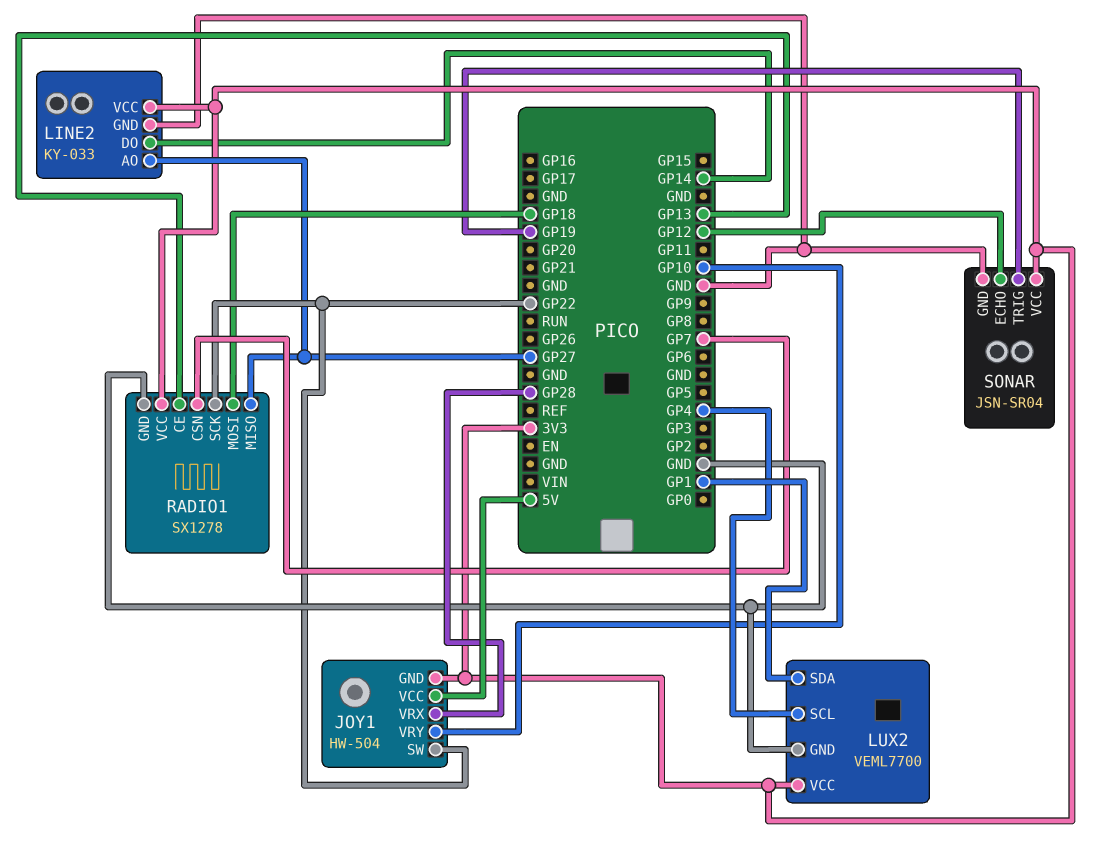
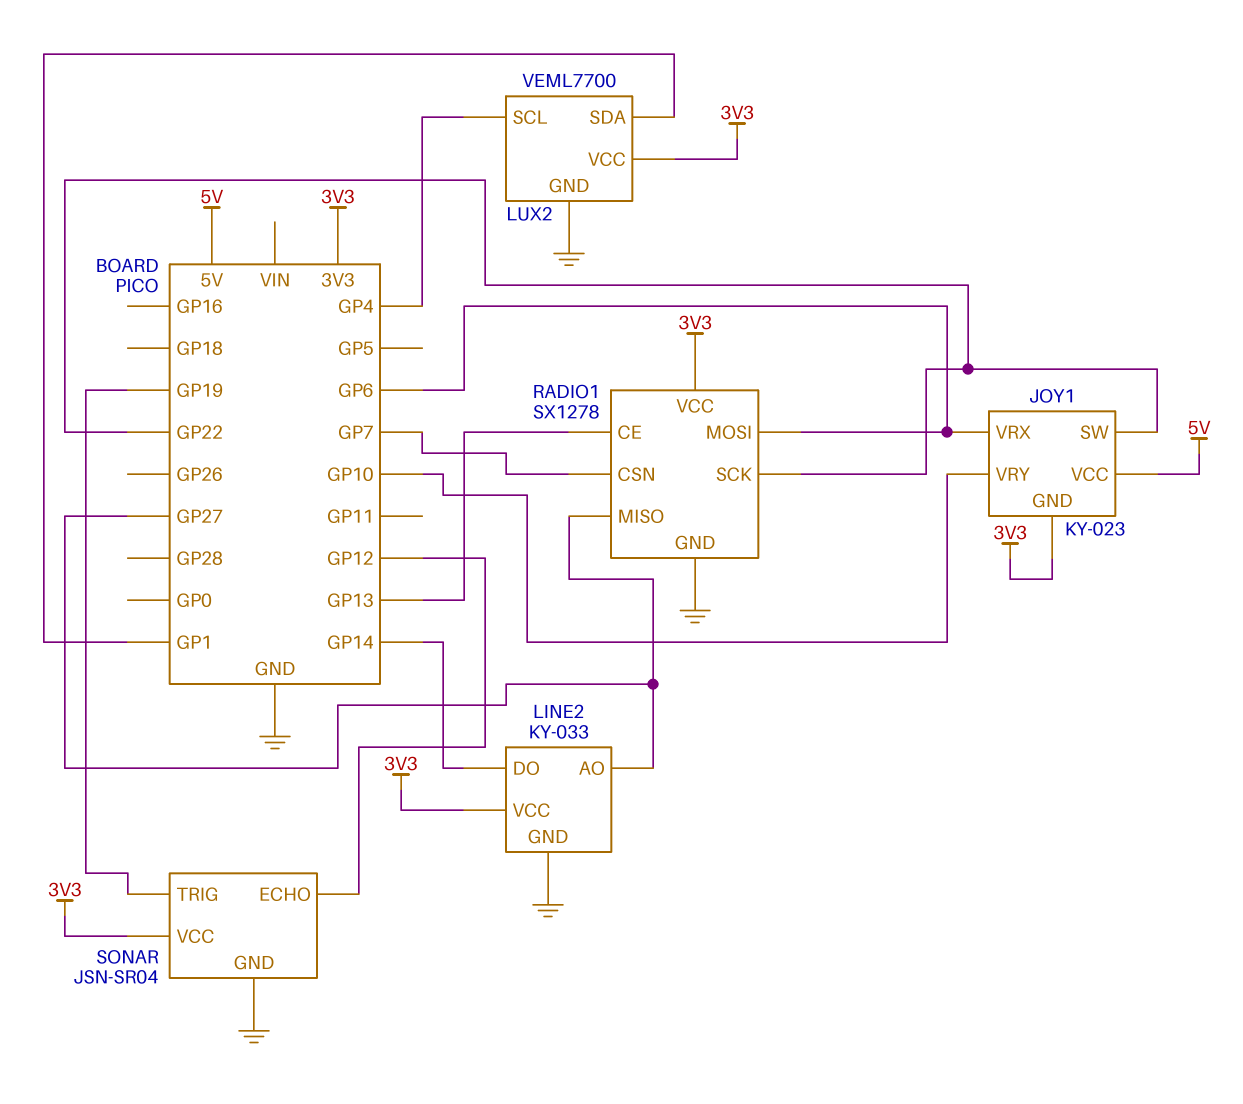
JOY1: HW-504 -> KY-023
JOY1 pin VRX: GP28 -> GP6
RADIO1 pin MOSI: GP18 -> GP6

